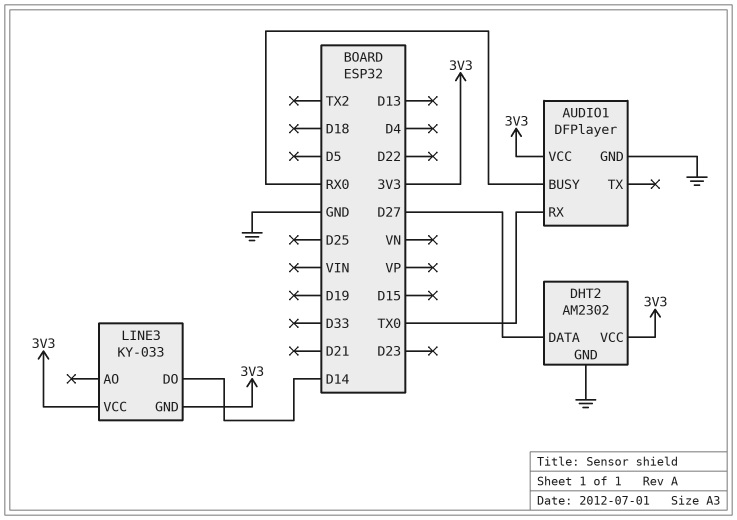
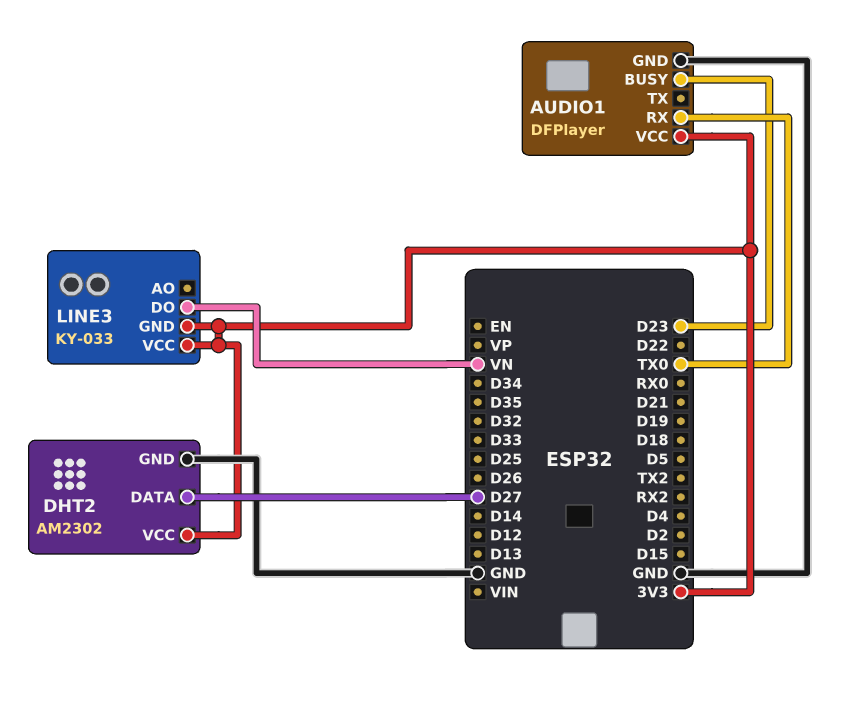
AUDIO1 pin BUSY: RX0 -> D23
LINE3 pin DO: D14 -> VN

